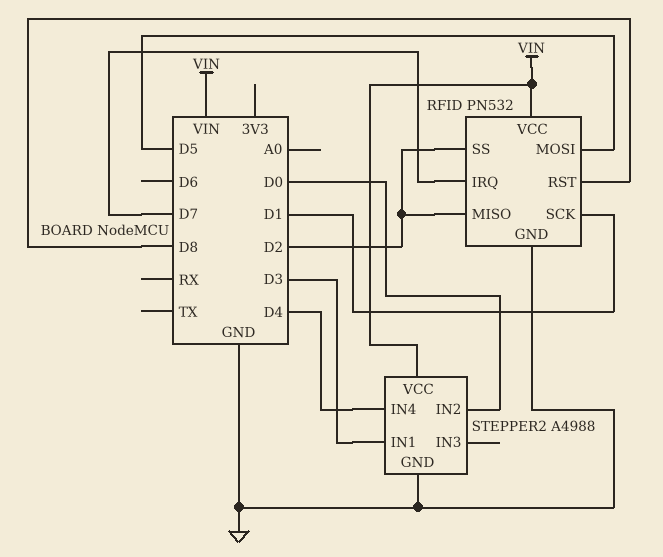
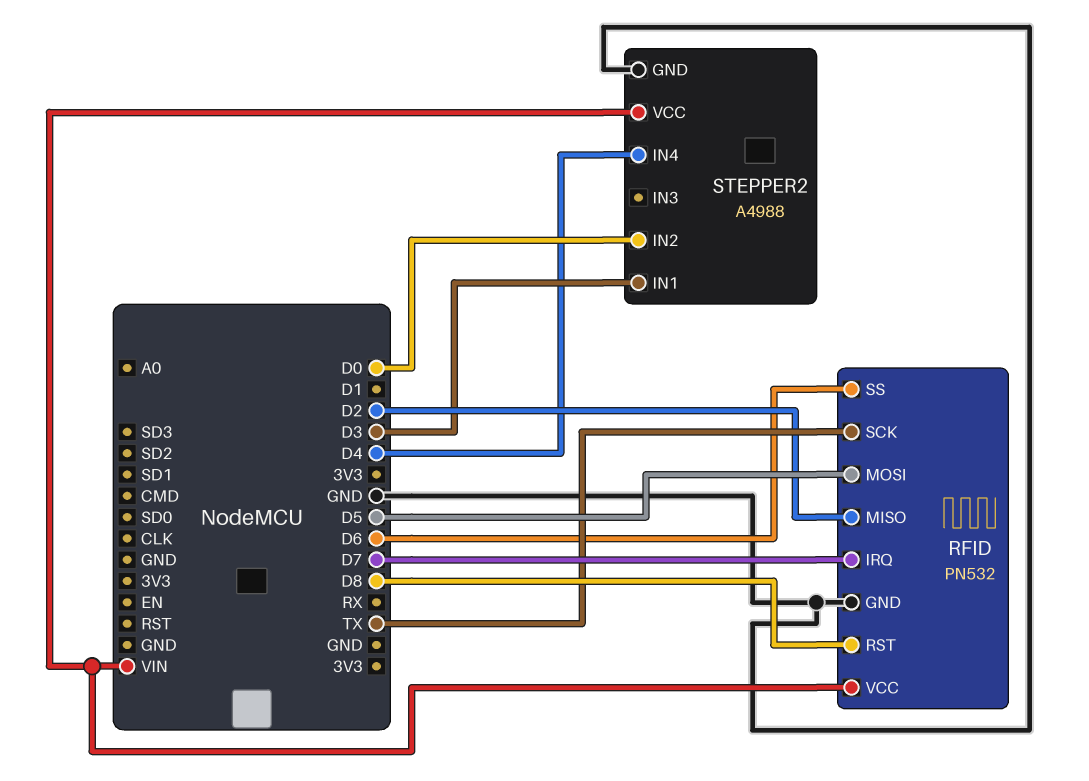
RFID pin SCK: D1 -> TX
RFID pin SS: D2 -> D6

